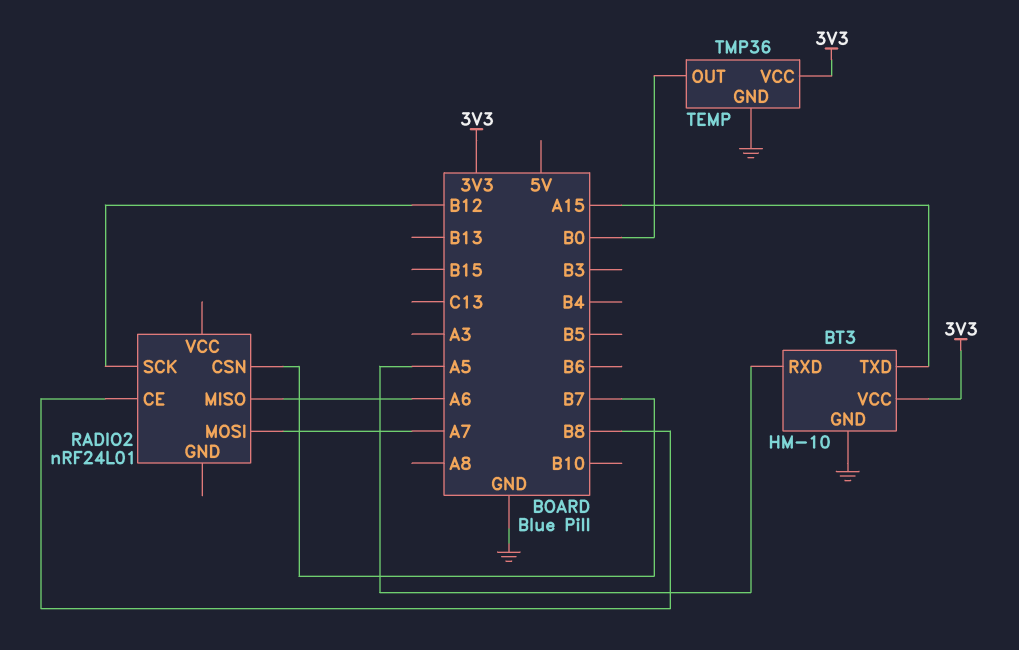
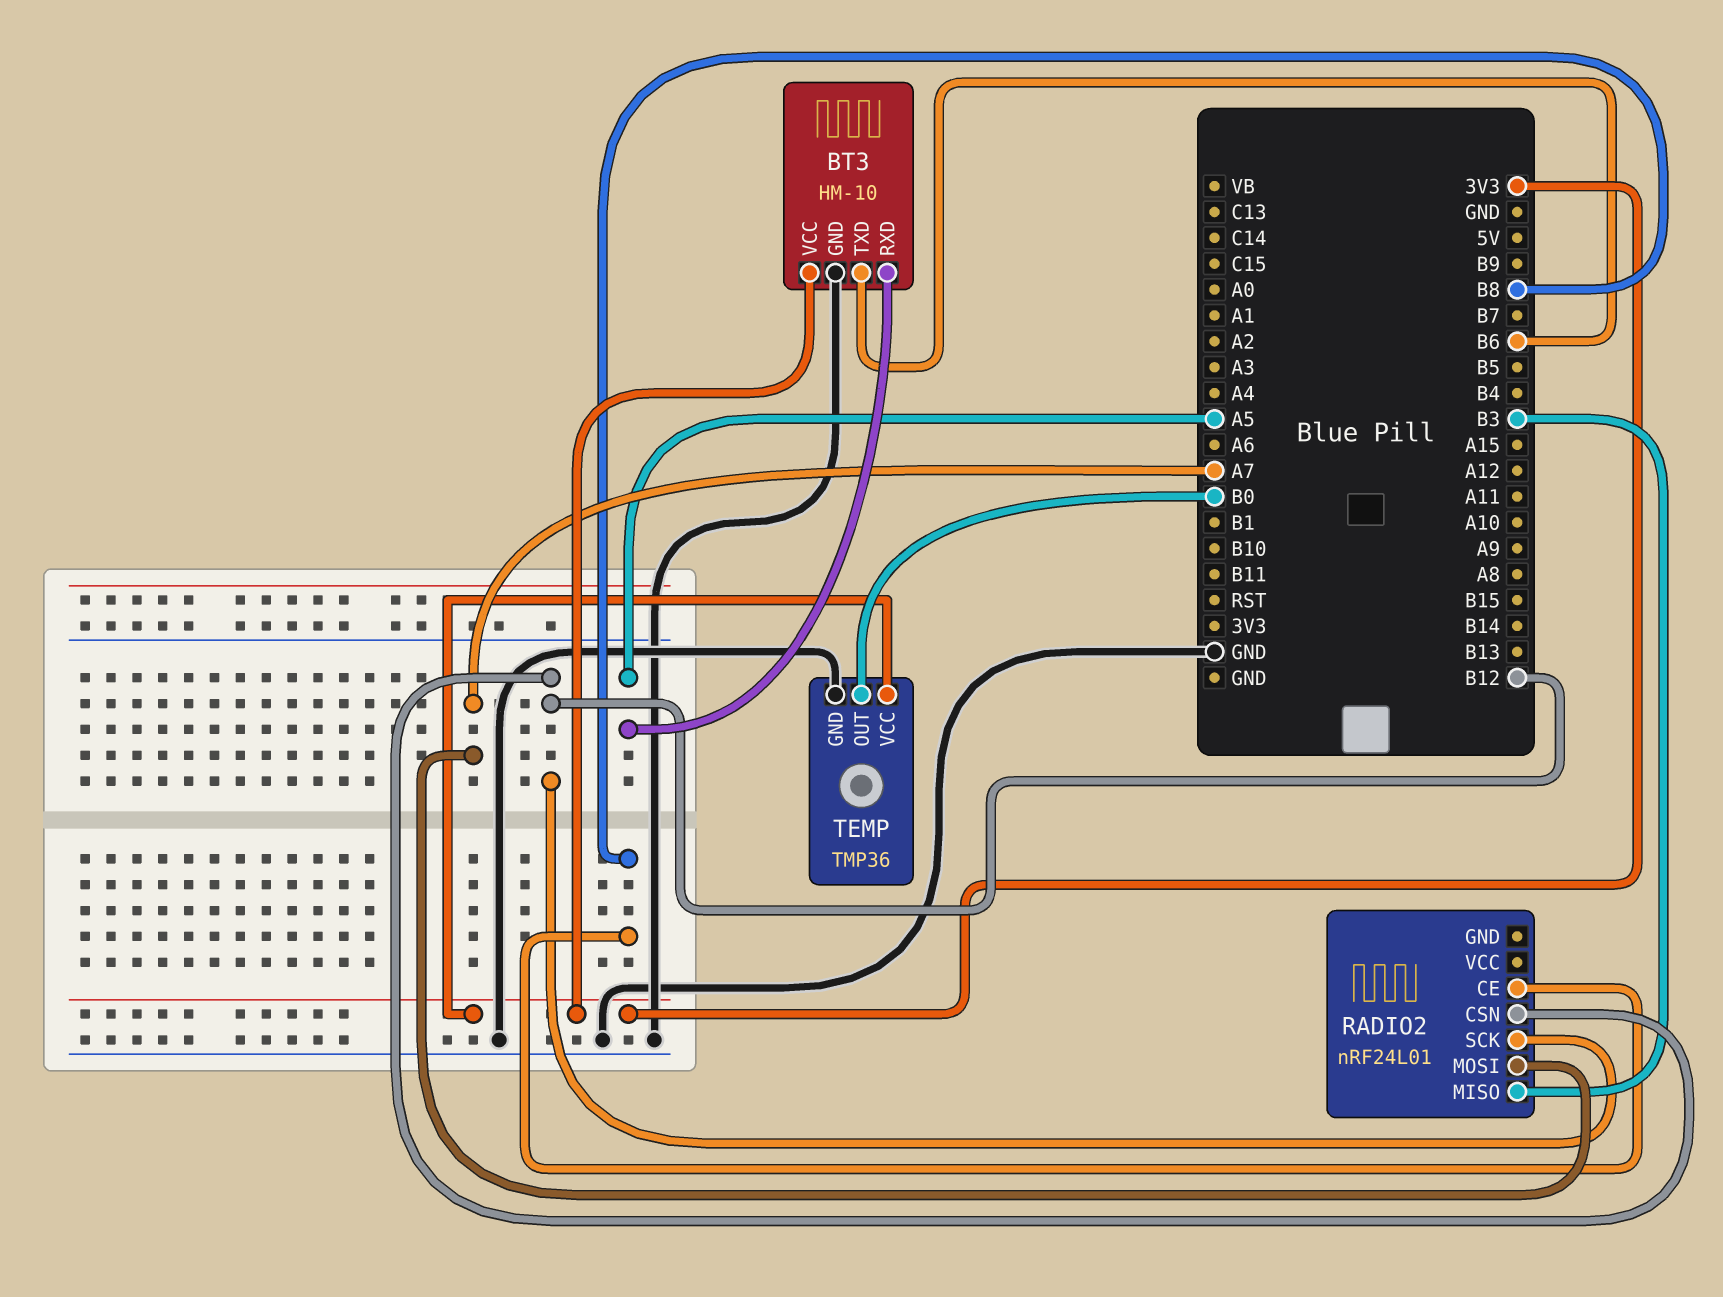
BT3 pin TXD: A15 -> B6
RADIO2 pin CSN: B7 -> B12
RADIO2 pin MISO: A6 -> B3

